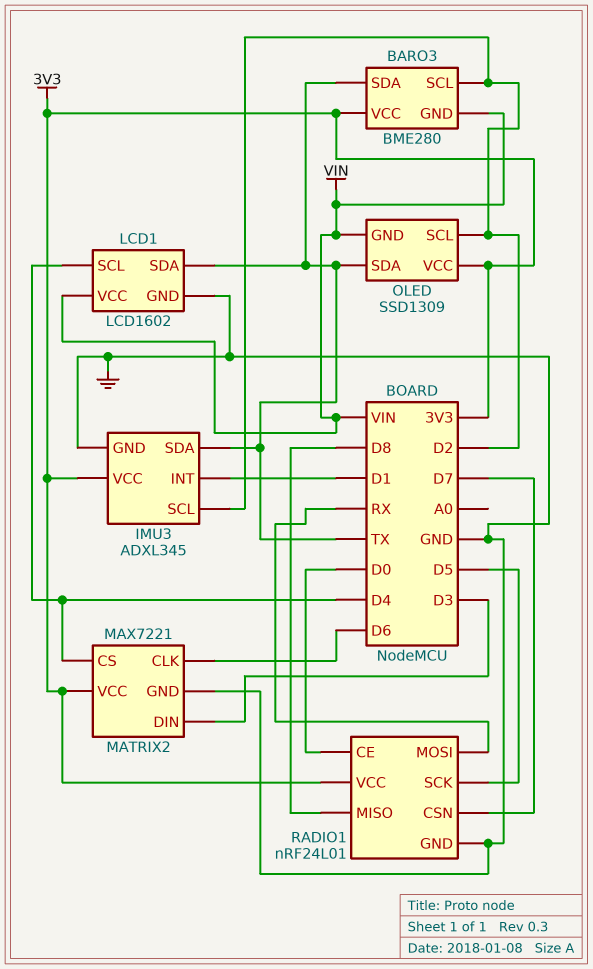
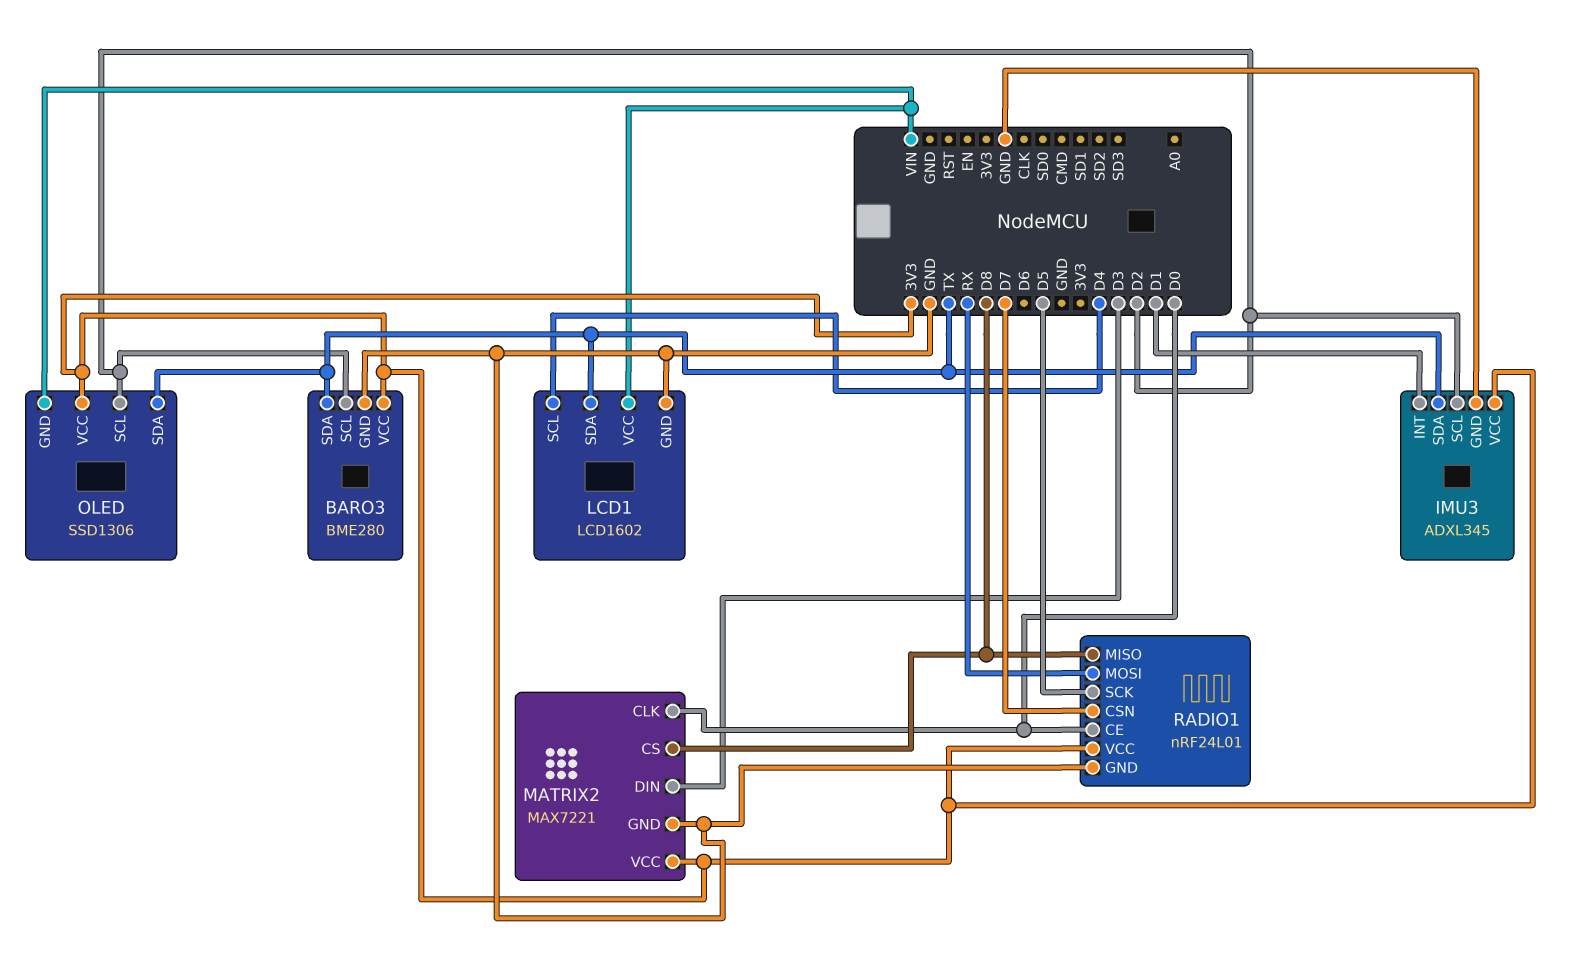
BARO3 pin GND: VIN -> GND
MATRIX2 pin CLK: D6 -> D0
MATRIX2 pin CS: D4 -> D8
OLED: SSD1309 -> SSD1306

